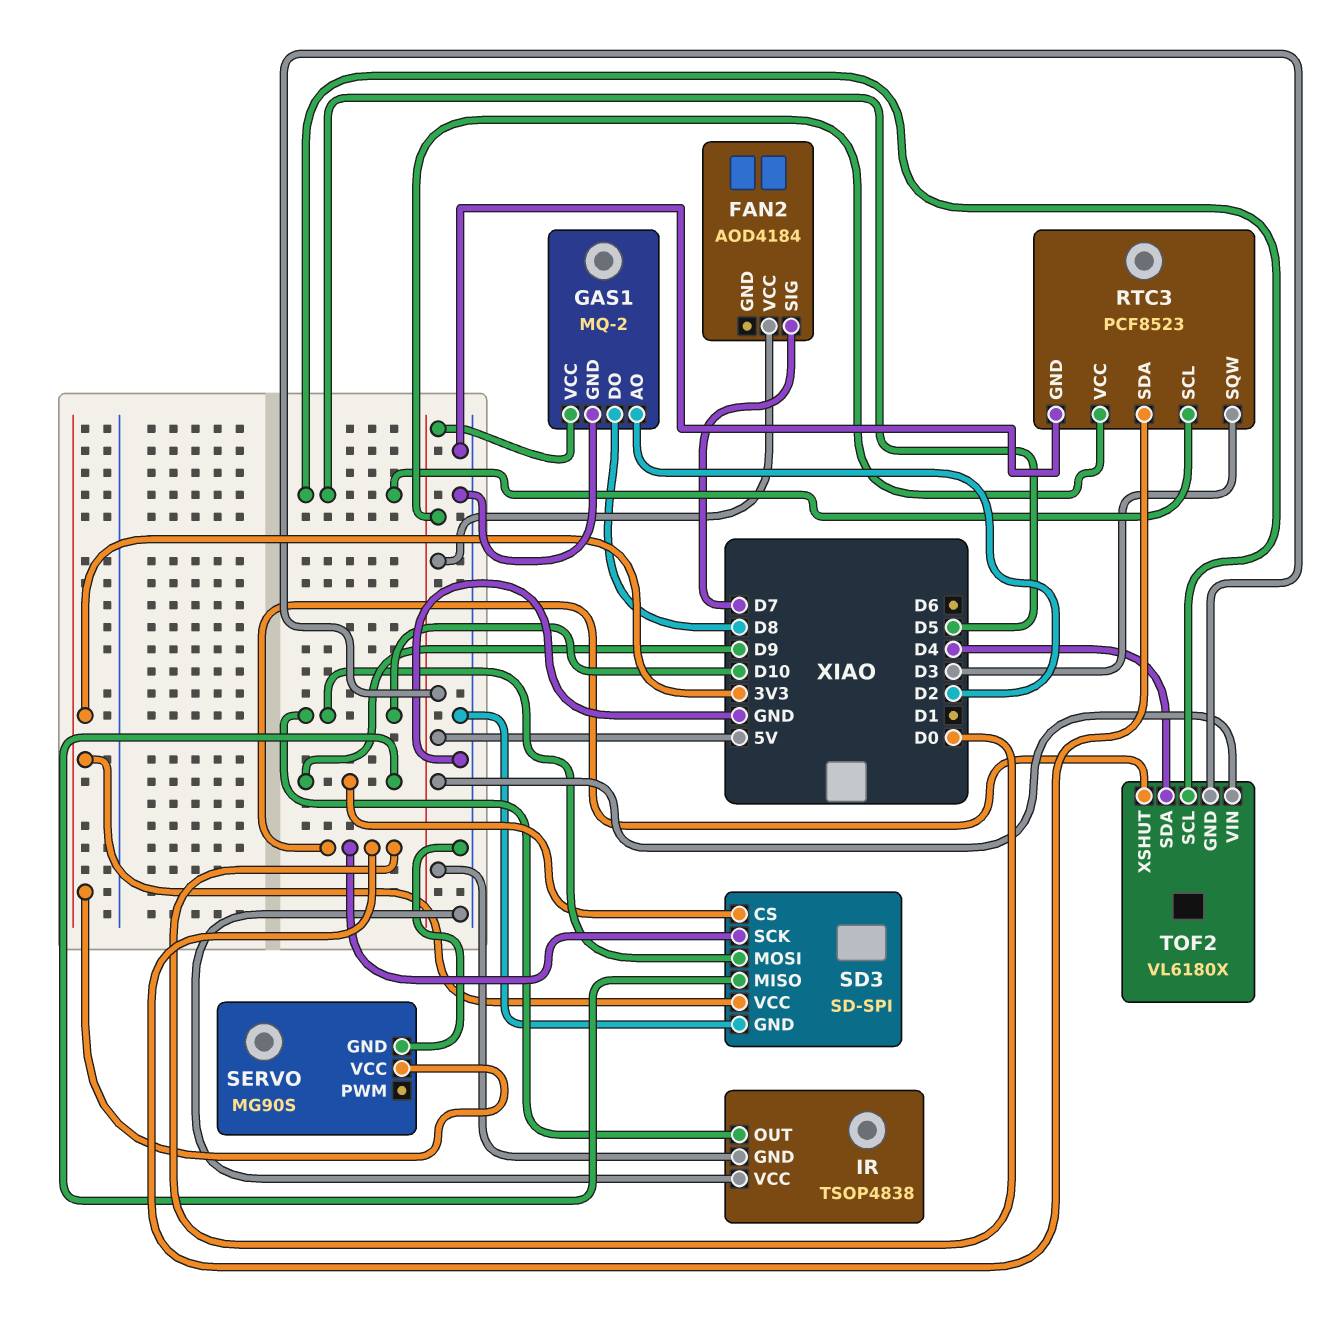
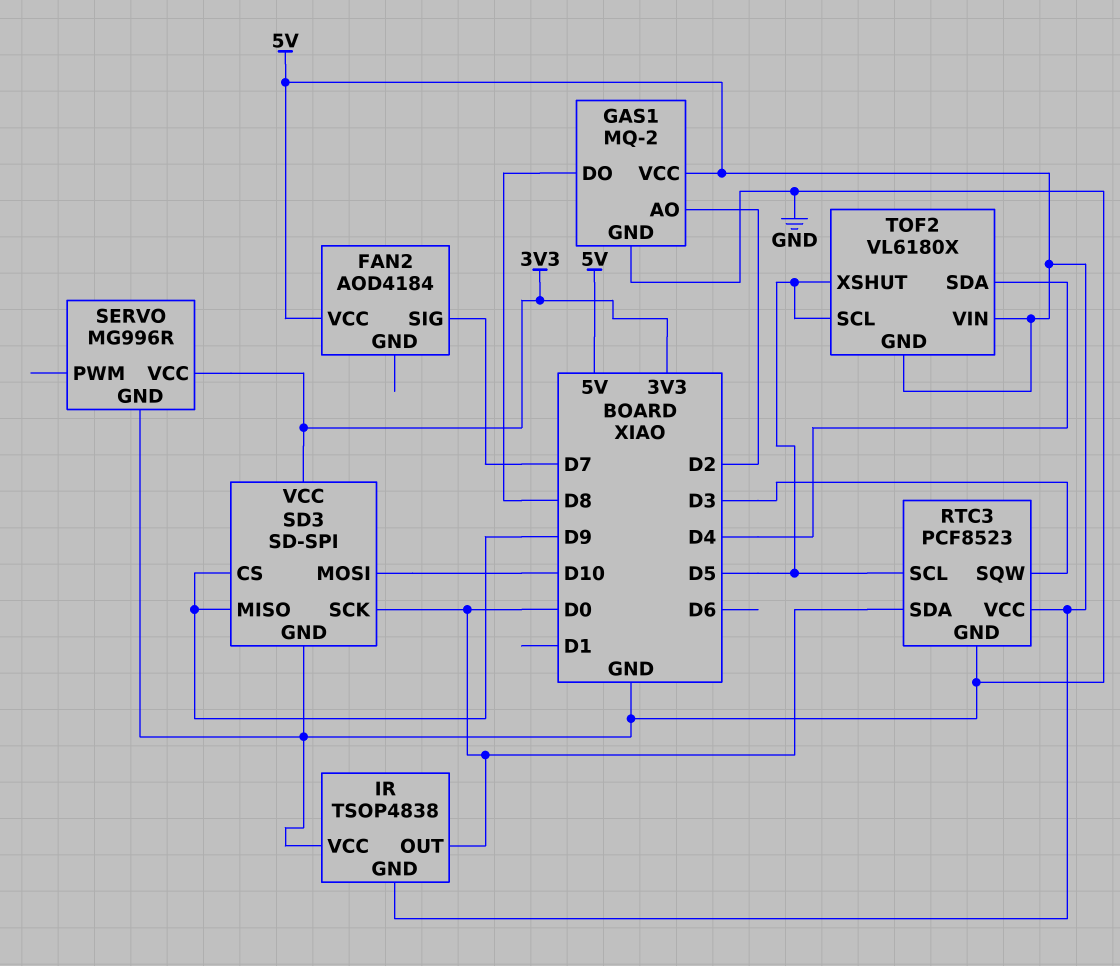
IR pin OUT: D10 -> D0
SERVO: MG90S -> MG996R
TOF2 pin XSHUT: D0 -> D5

